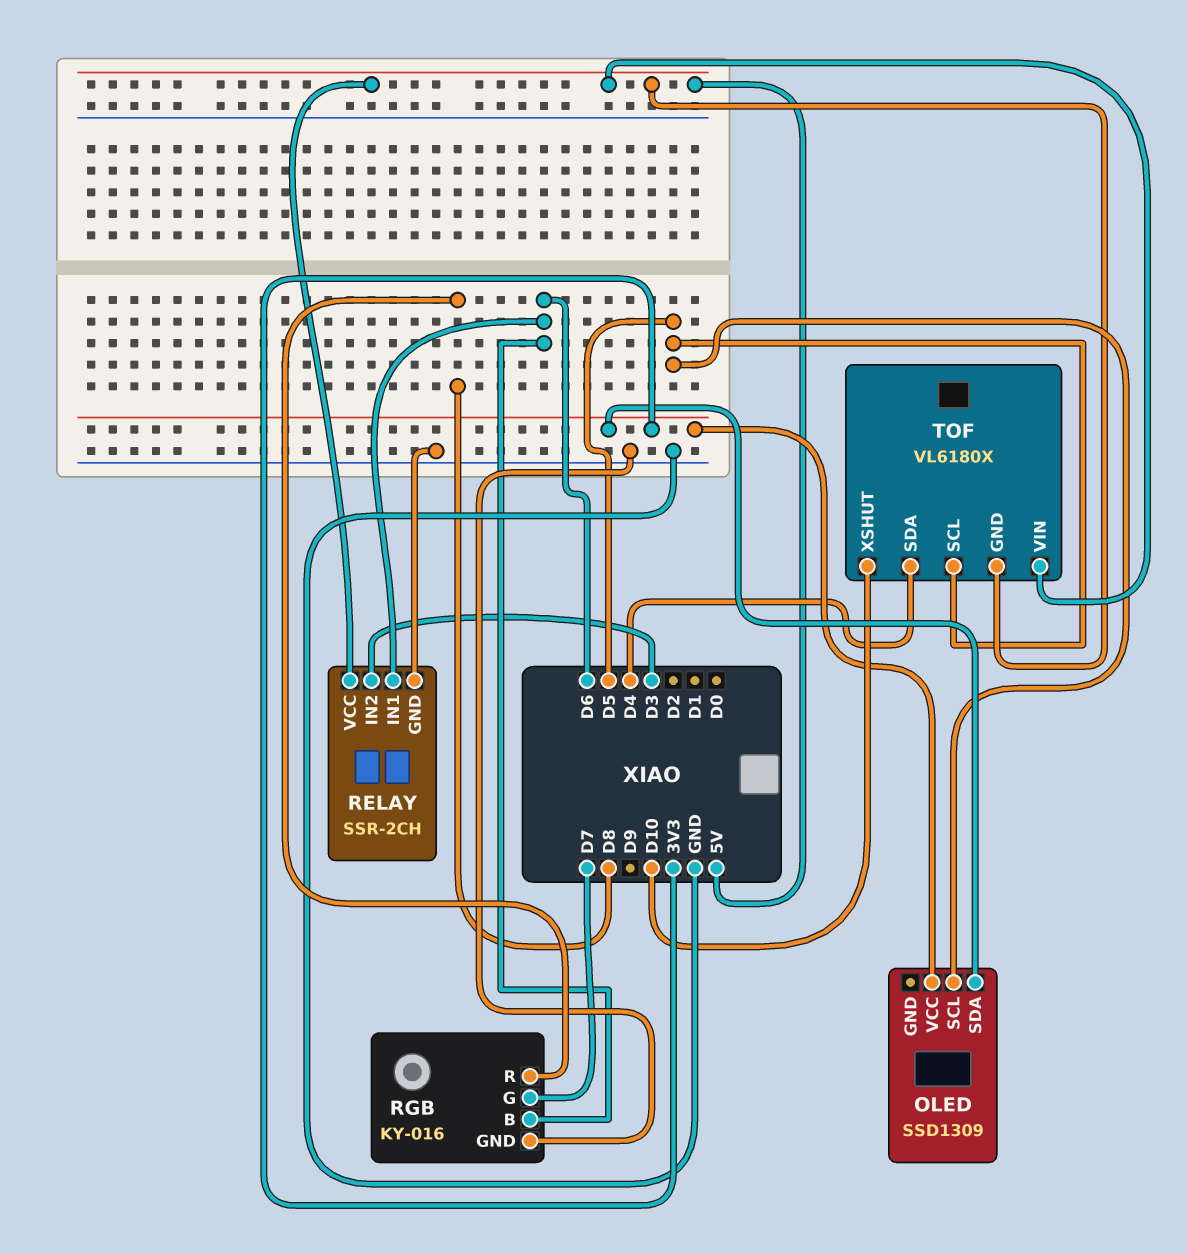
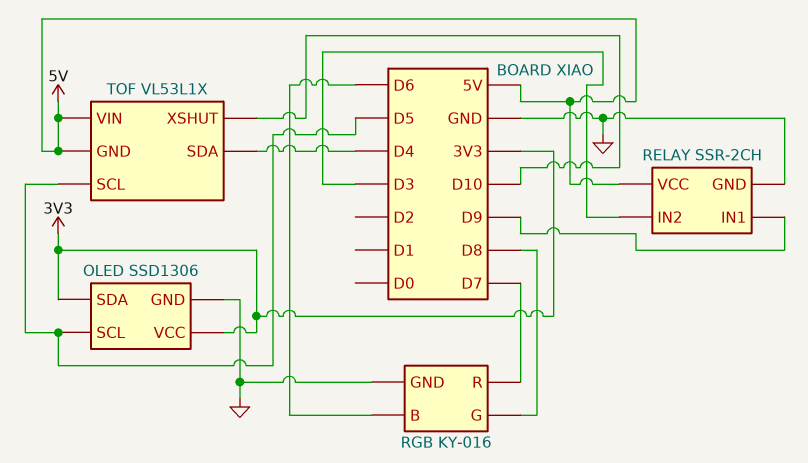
OLED: SSD1309 -> SSD1306
OLED pin GND: none -> GND
RELAY pin IN1: D6 -> D9
RGB pin G: D7 -> D8
RGB pin R: D8 -> D7
TOF: VL6180X -> VL53L1X

